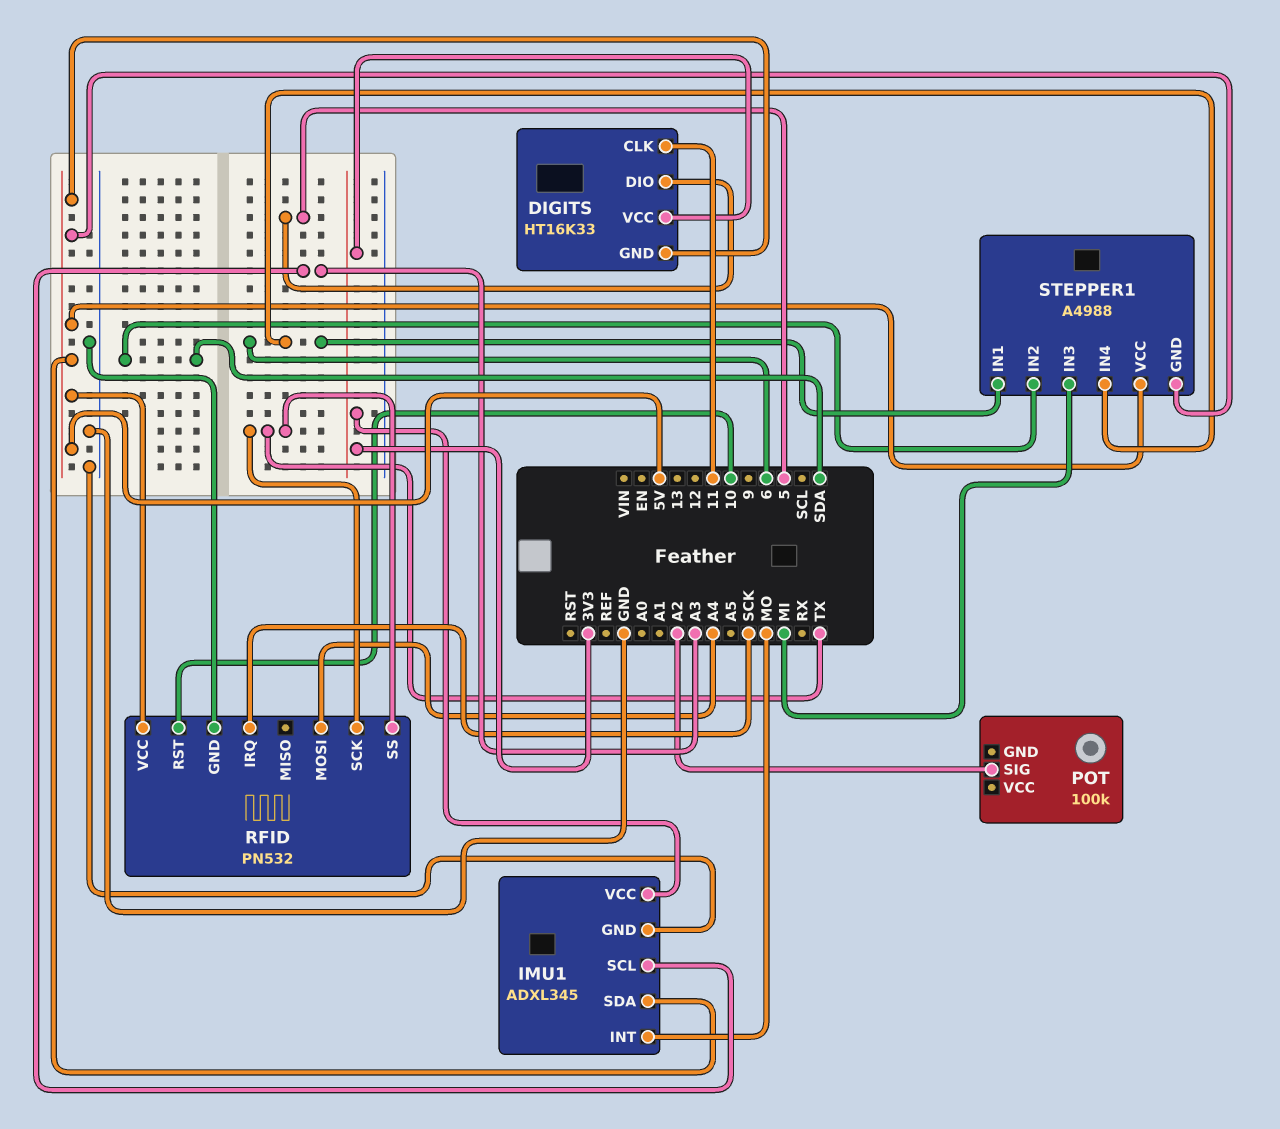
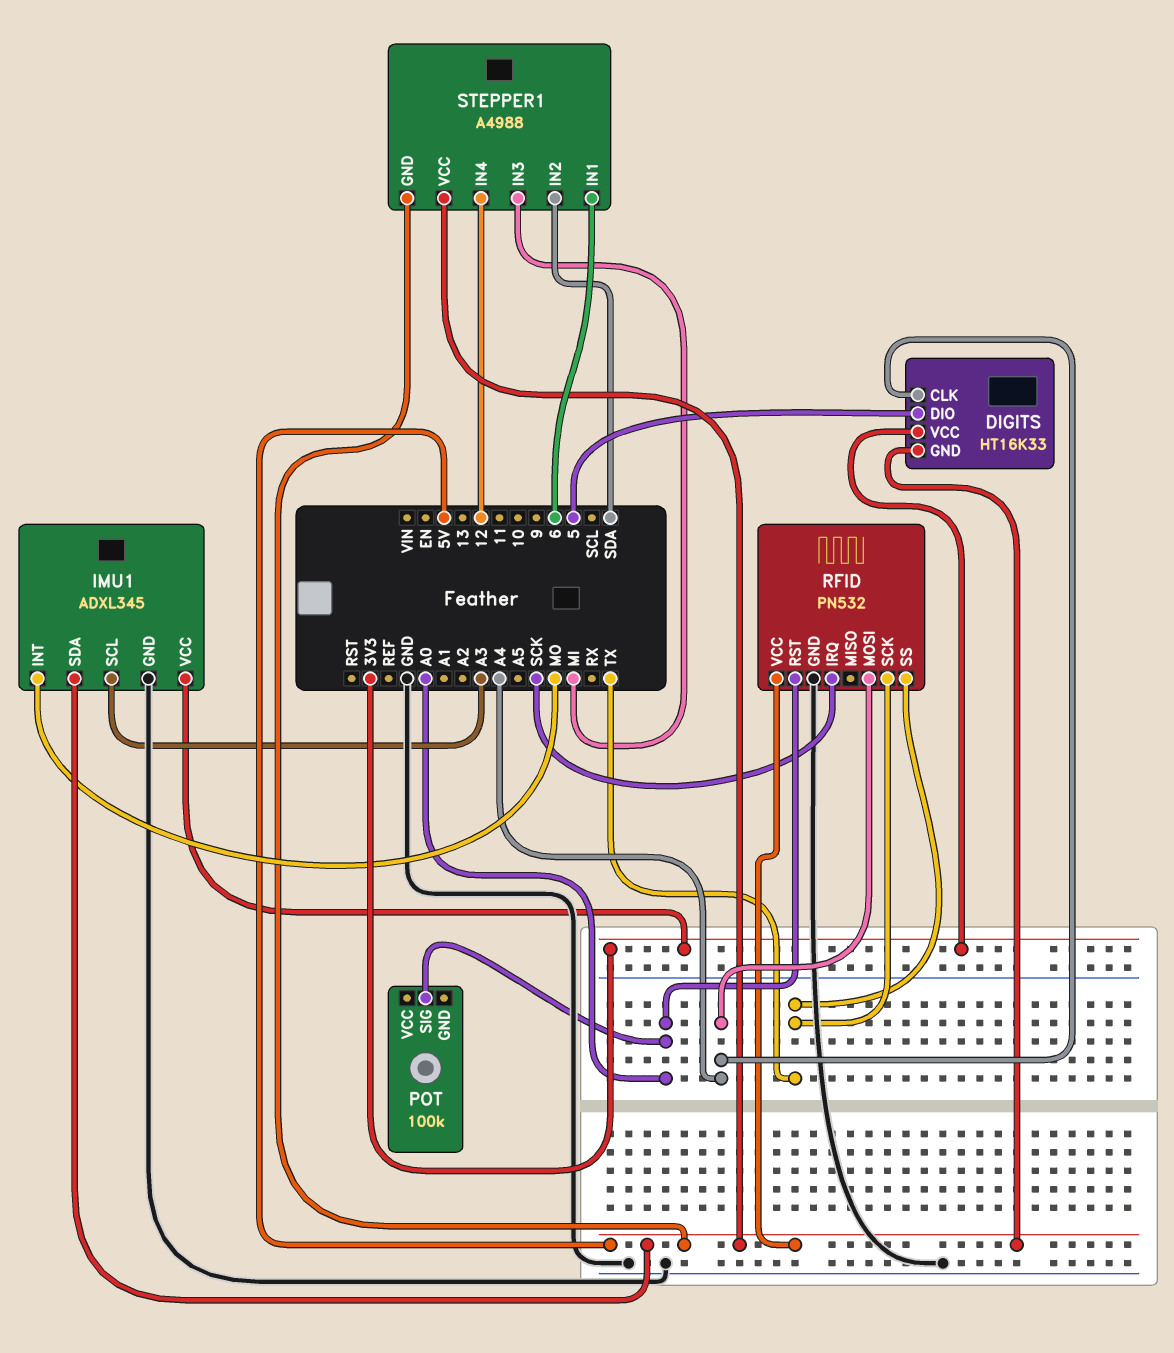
DIGITS pin CLK: 11 -> A4
POT pin SIG: A2 -> A0
RFID pin RST: 10 -> A0
STEPPER1 pin IN4: 6 -> 12

